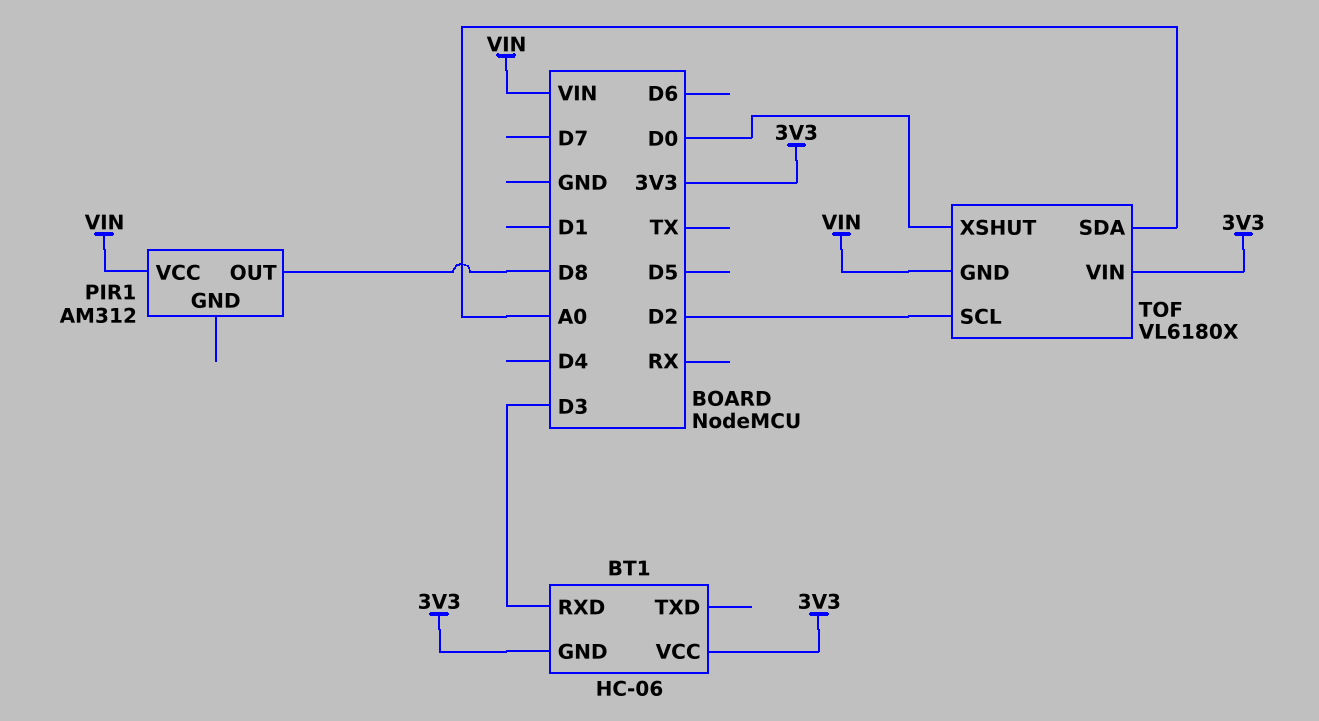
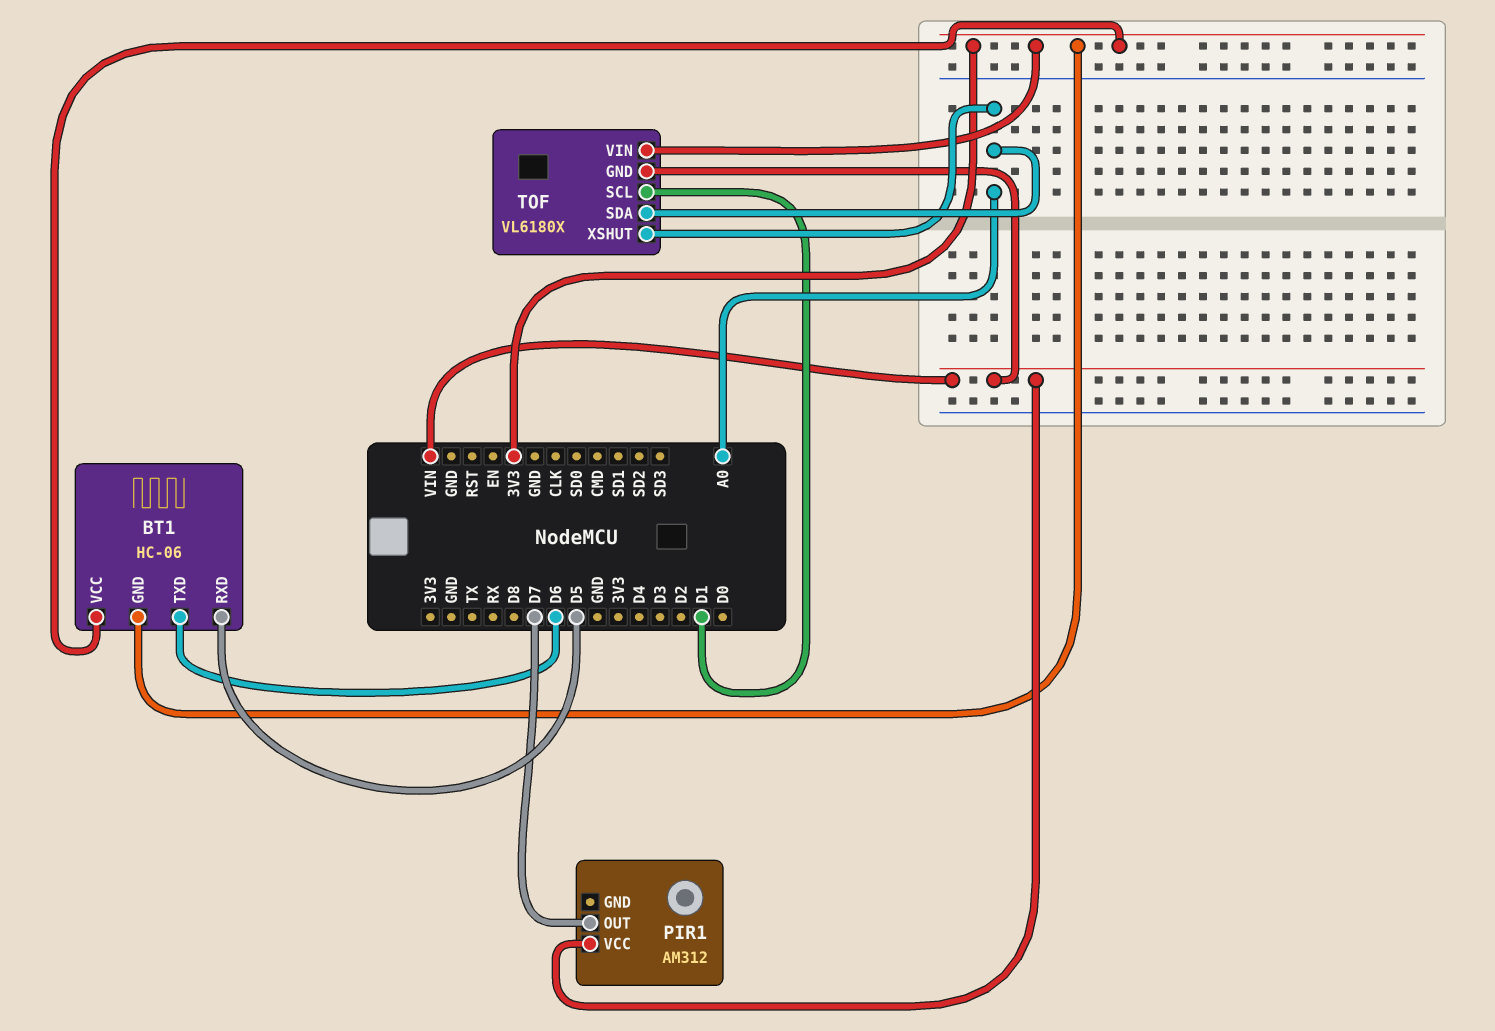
BT1 pin RXD: D3 -> D5
BT1 pin TXD: none -> D6
PIR1 pin OUT: D8 -> D7
TOF pin SCL: D2 -> D1
TOF pin XSHUT: D0 -> A0

